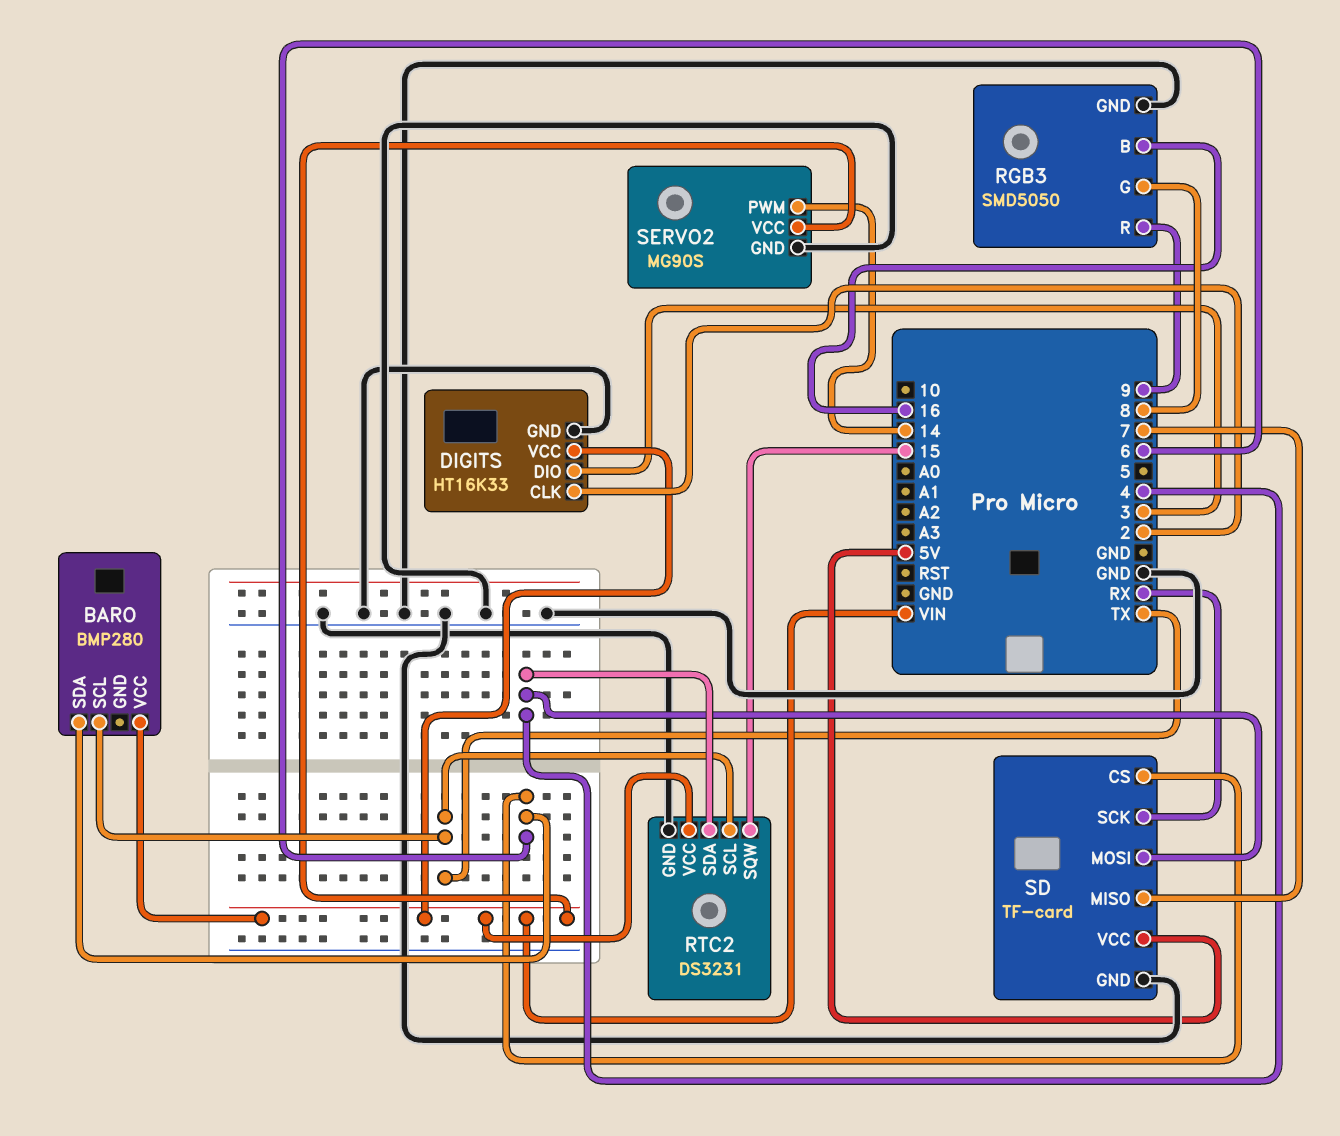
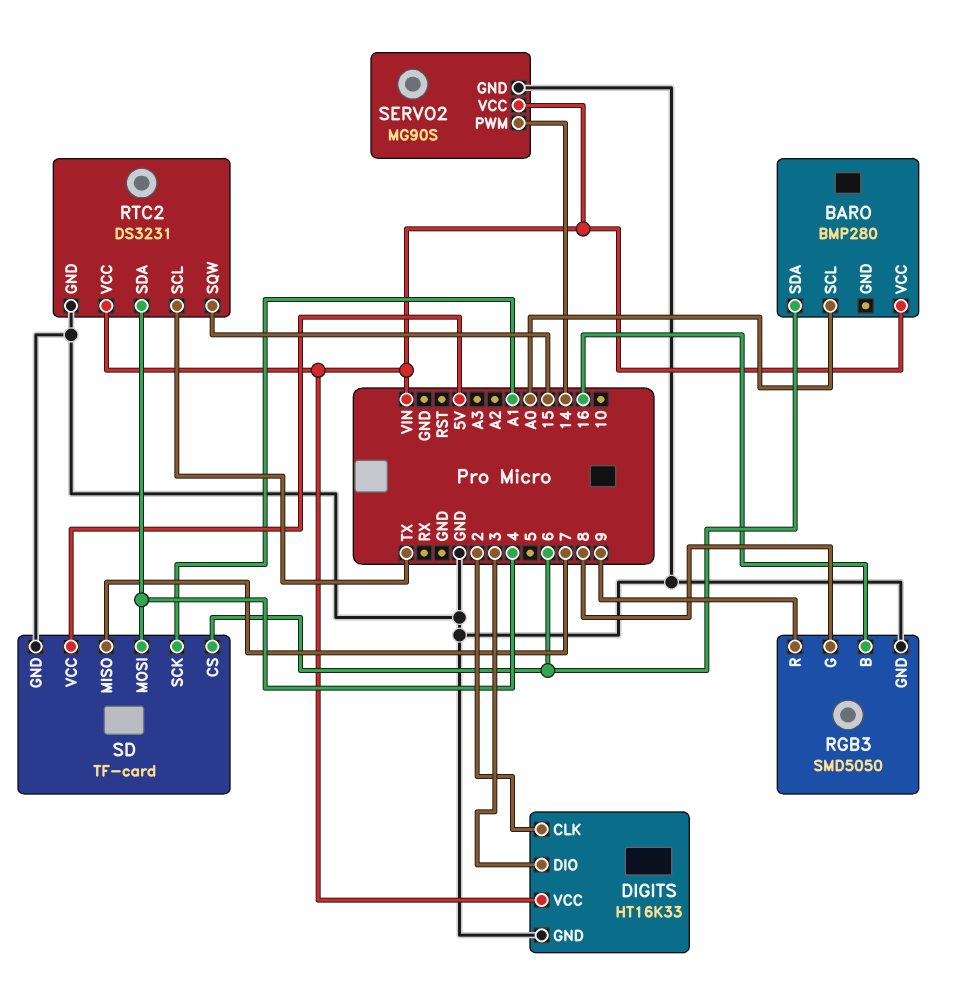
BARO pin SCL: TX -> A0
SD pin SCK: RX -> A1

